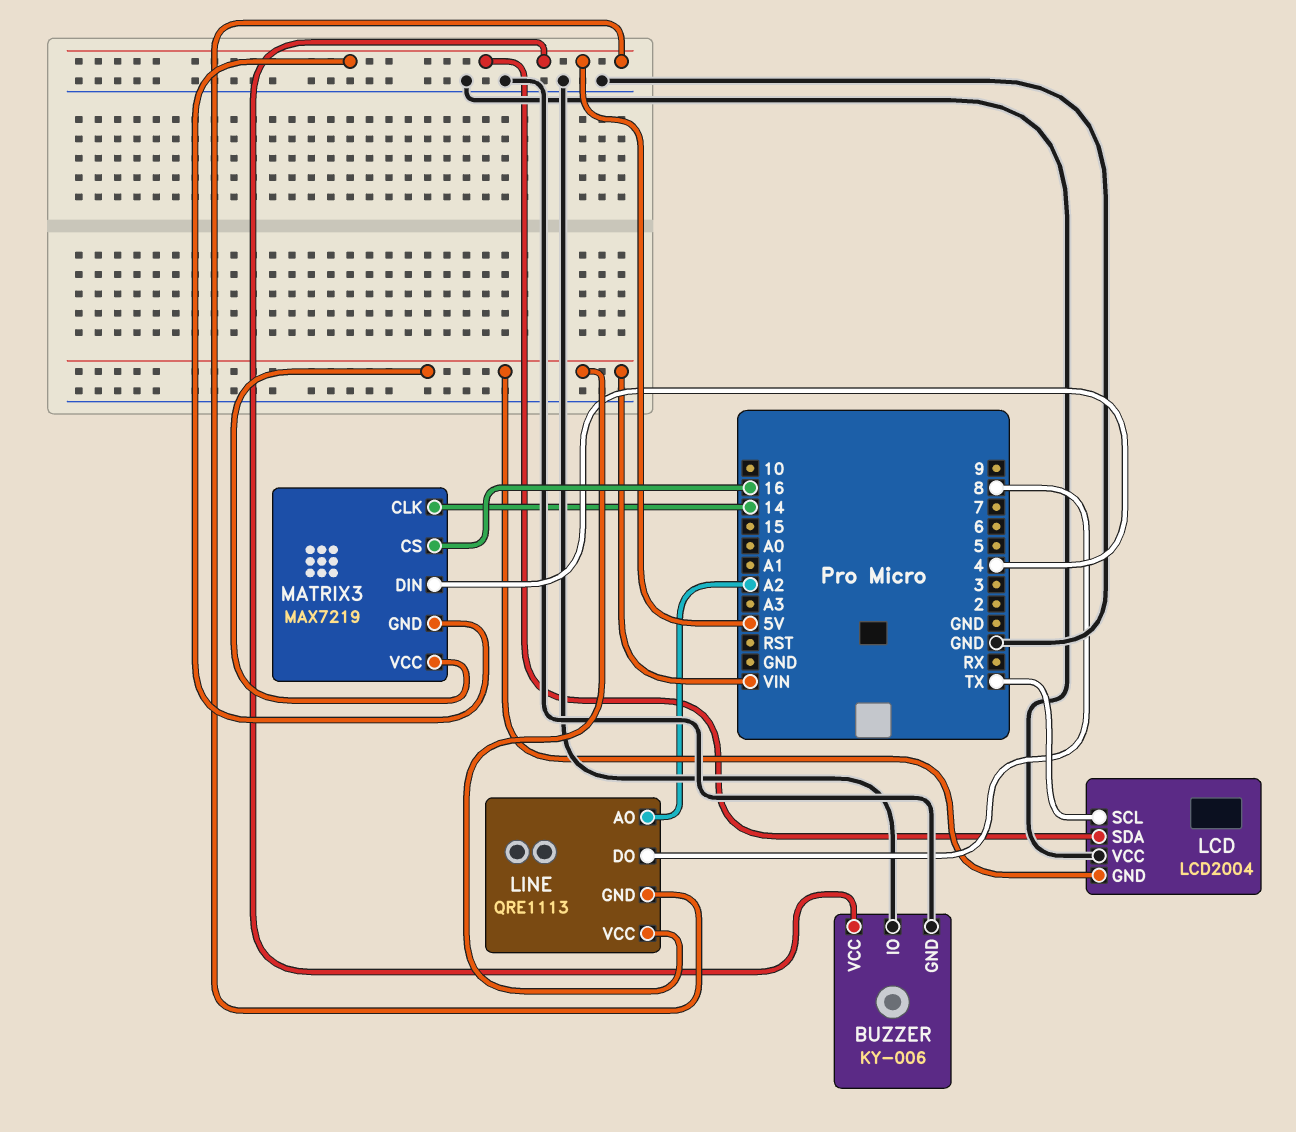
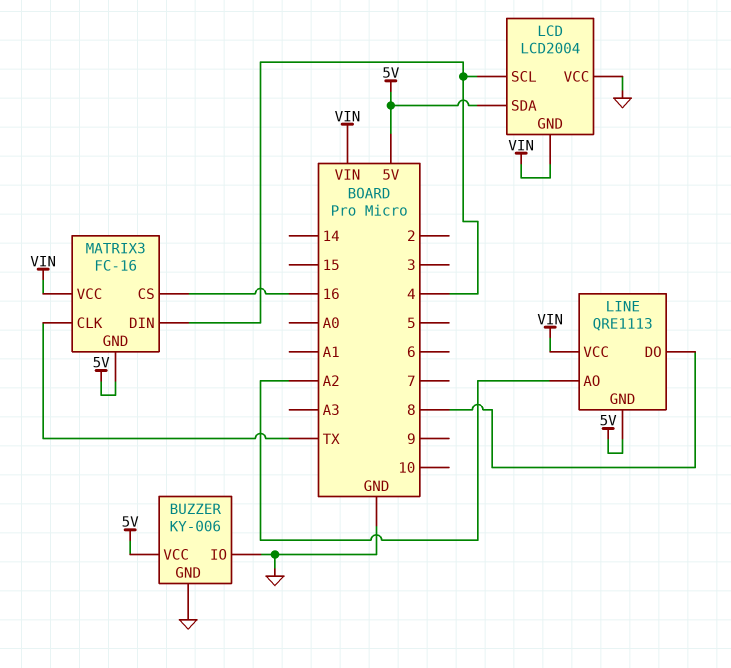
LCD pin SCL: TX -> 4
MATRIX3: MAX7219 -> FC-16
MATRIX3 pin CLK: 14 -> TX

